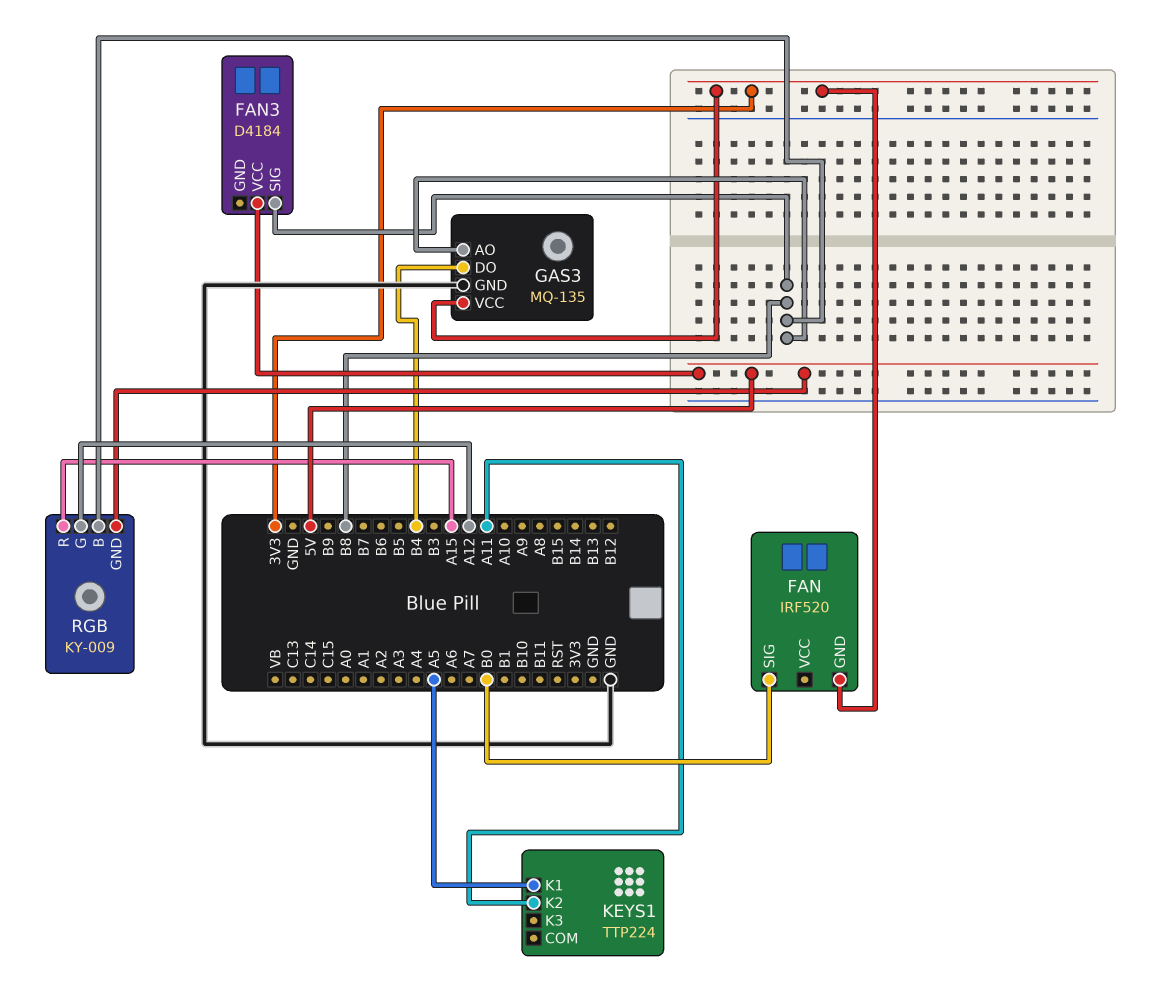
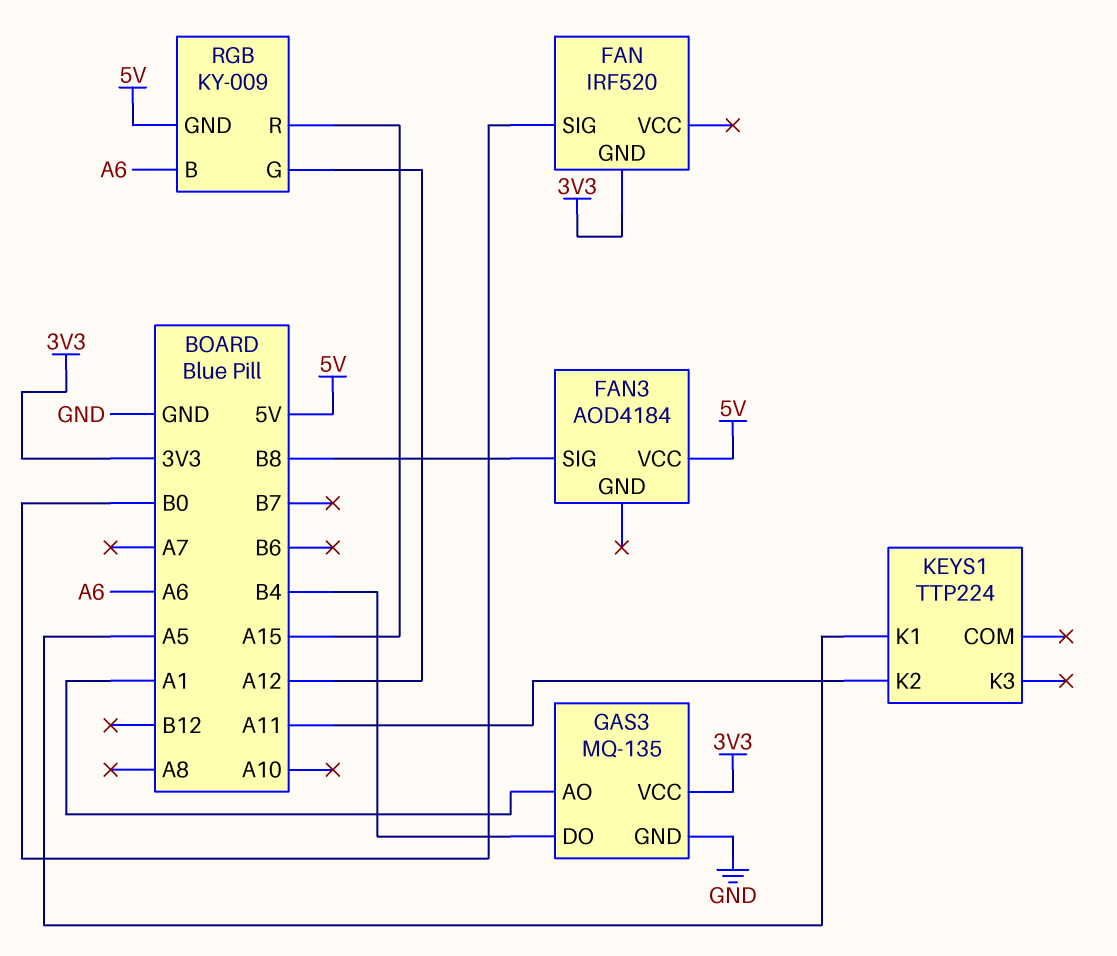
FAN3: D4184 -> AOD4184
GAS3 pin AO: B8 -> A1
RGB pin B: B8 -> A6

